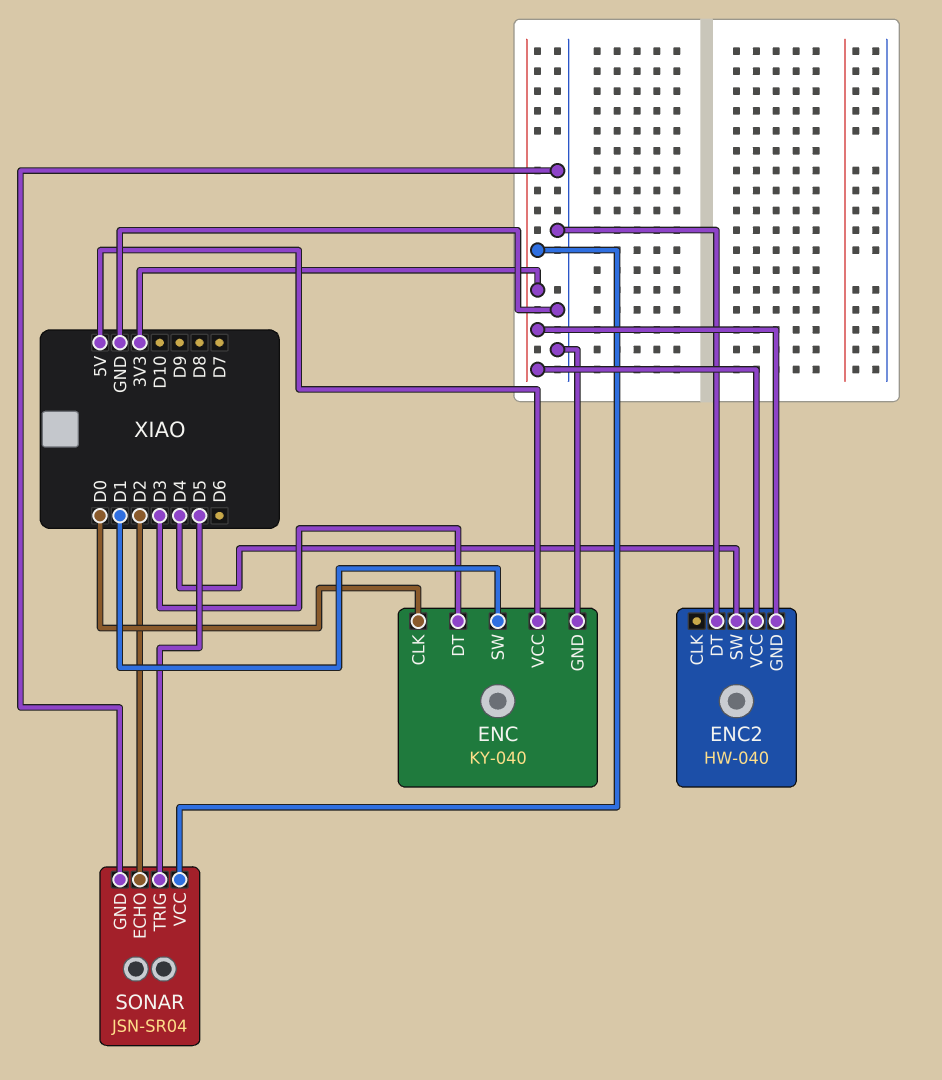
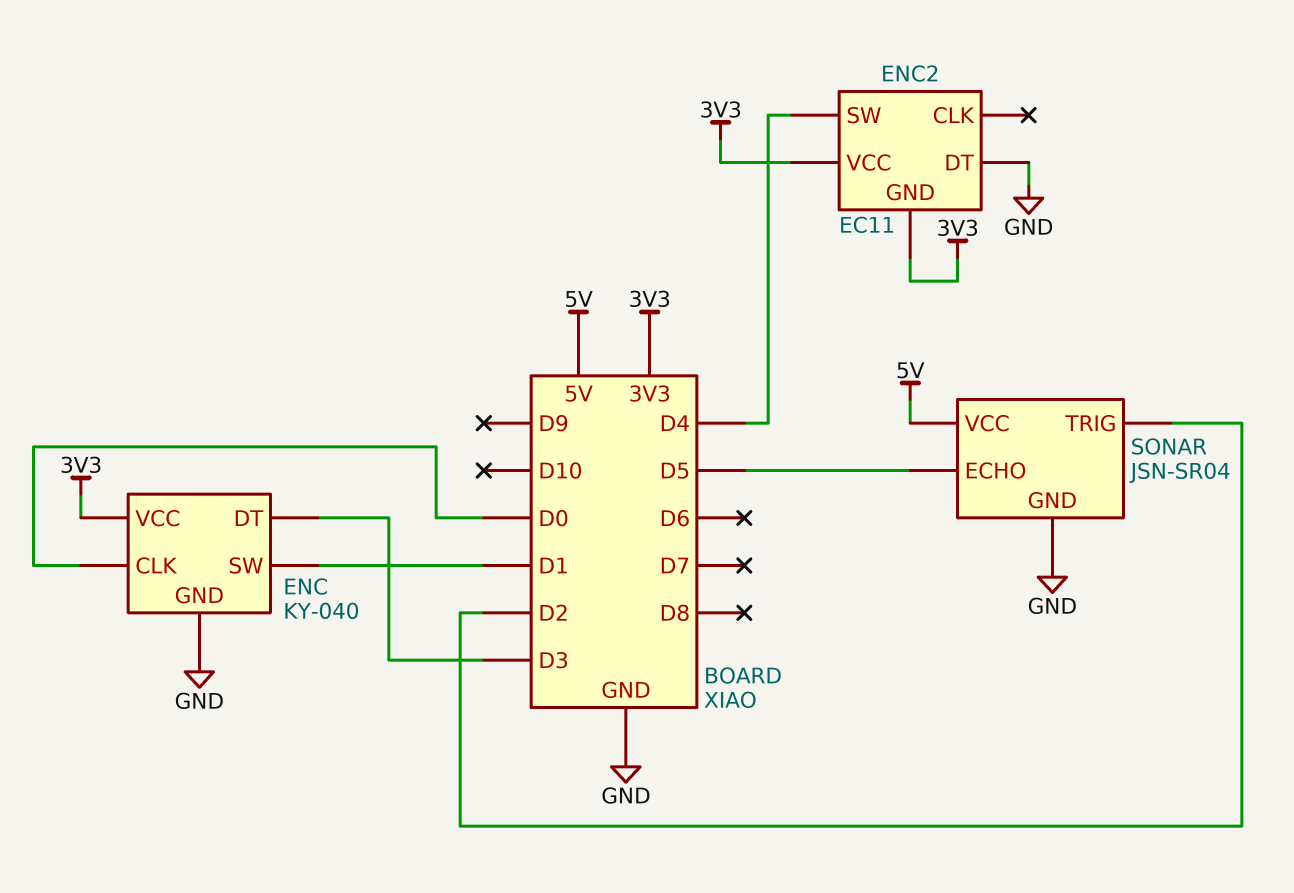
ENC pin VCC: 5V -> 3V3
ENC2: HW-040 -> EC11
SONAR pin ECHO: D2 -> D5
SONAR pin TRIG: D5 -> D2
SONAR pin VCC: 3V3 -> 5V

